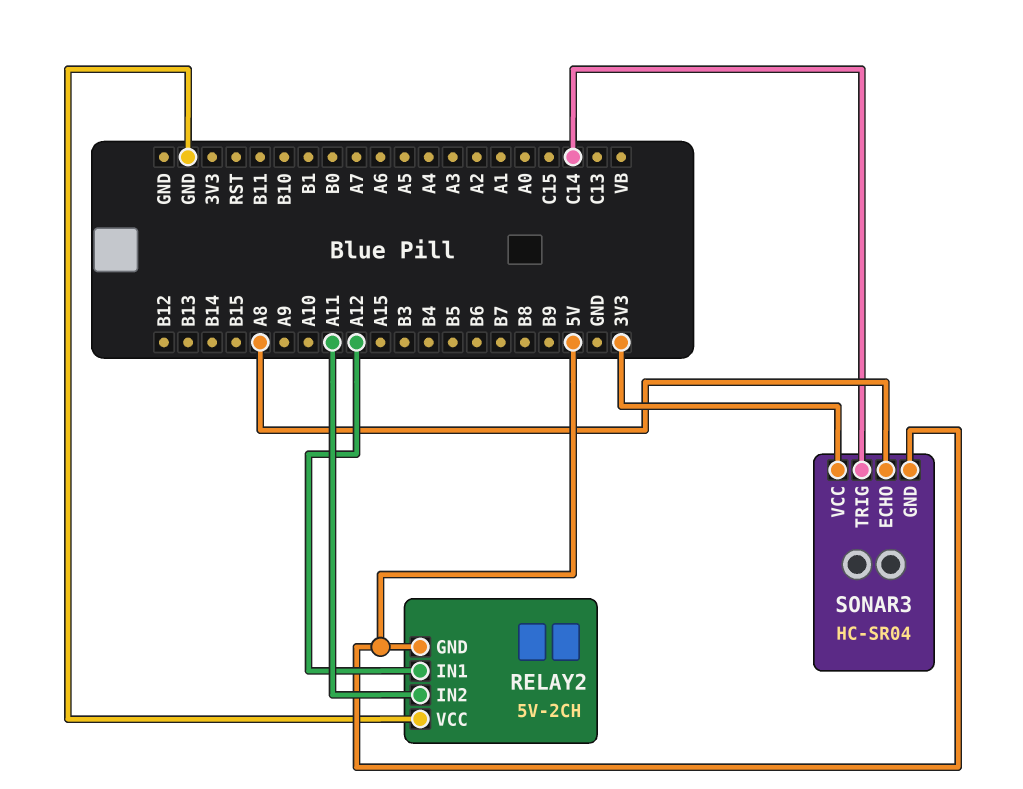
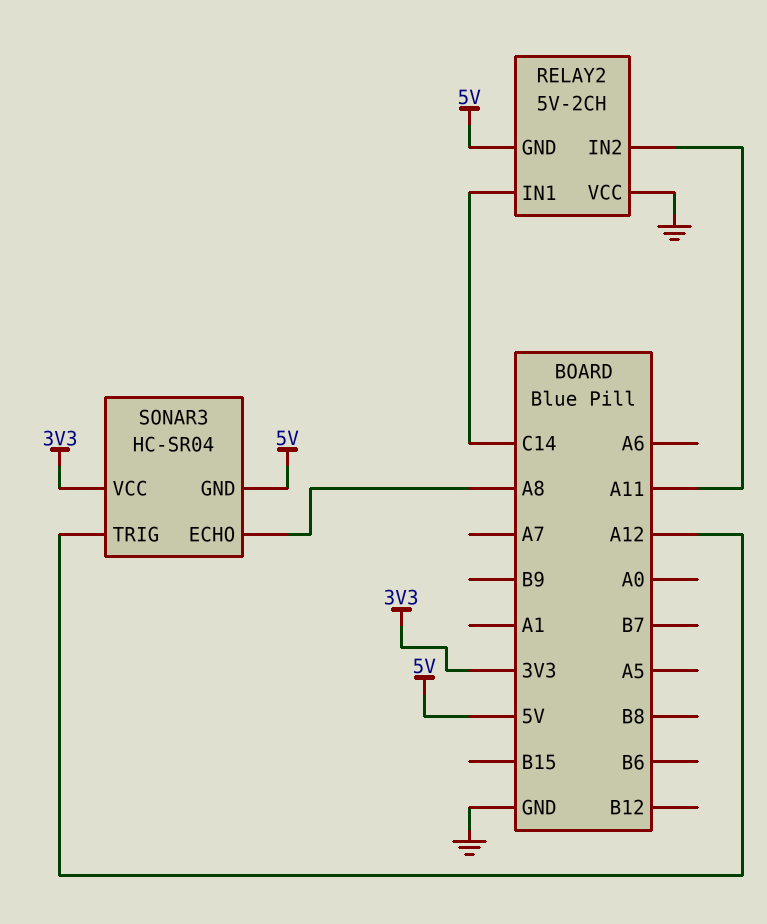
RELAY2 pin IN1: A12 -> C14
SONAR3 pin TRIG: C14 -> A12

